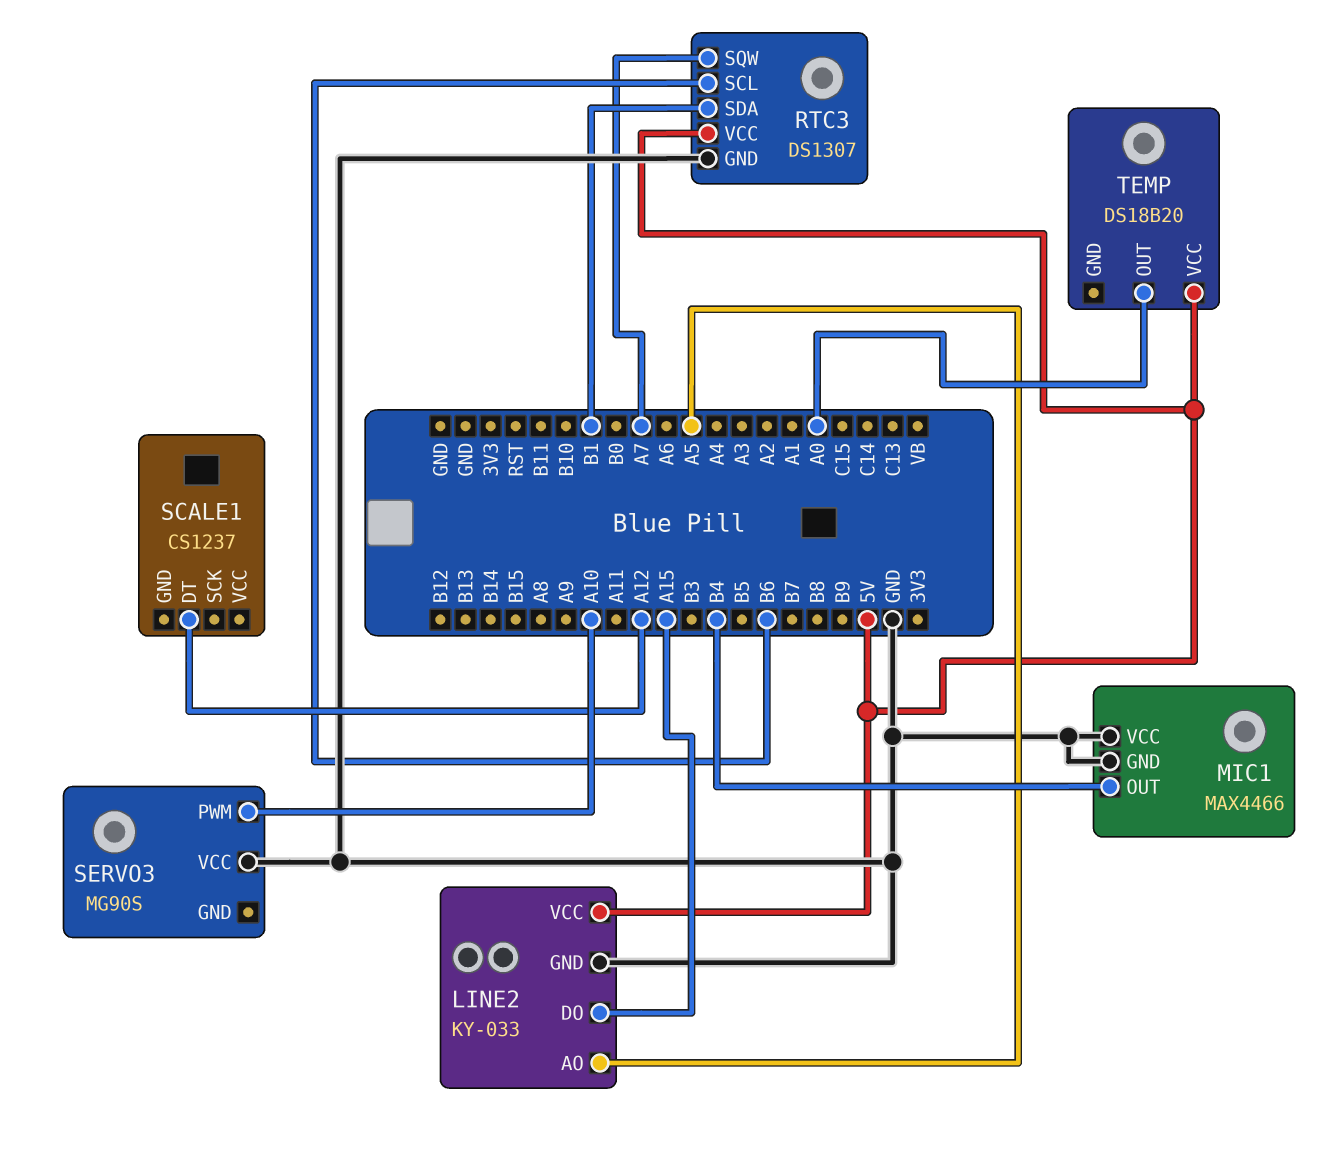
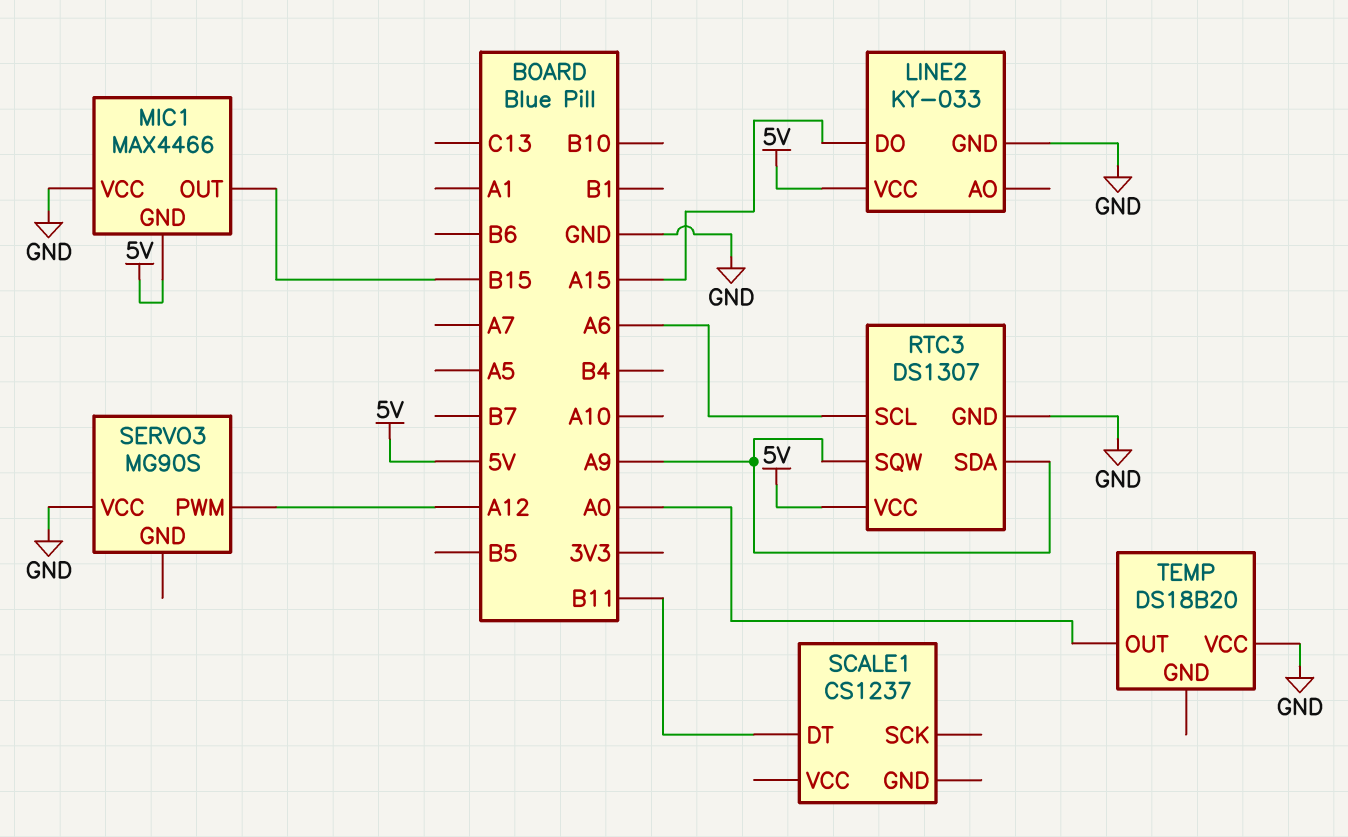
LINE2 pin AO: A5 -> none
MIC1 pin GND: GND -> 5V
MIC1 pin OUT: B4 -> B15
RTC3 pin SCL: B6 -> A6
RTC3 pin SDA: B1 -> A9
RTC3 pin SQW: A7 -> A9
SCALE1 pin DT: A12 -> B11
SERVO3 pin PWM: A10 -> A12
TEMP pin VCC: 5V -> GND

